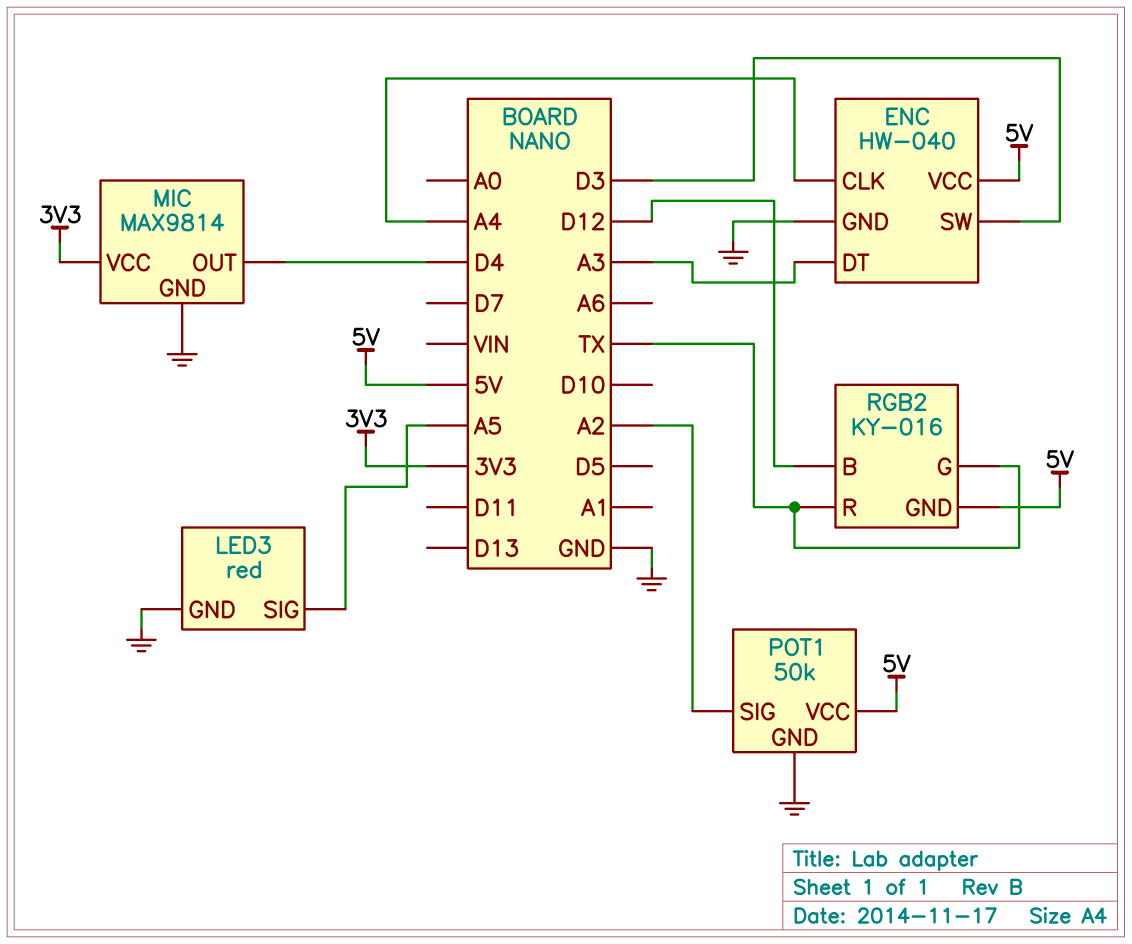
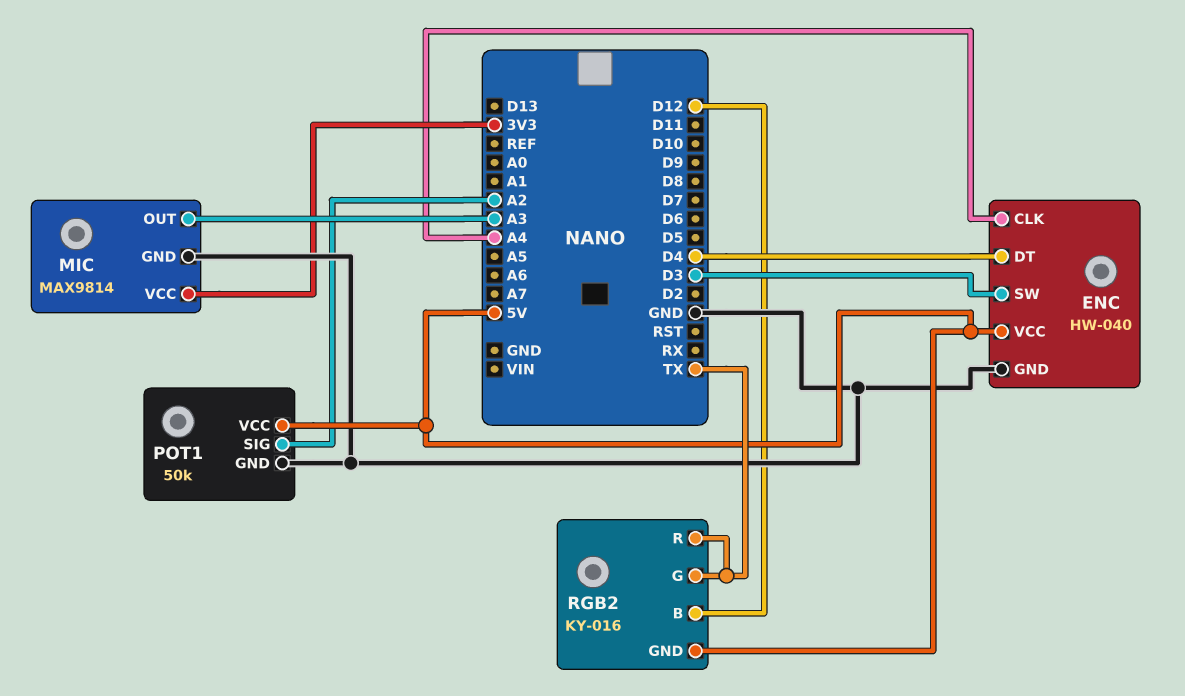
ENC pin DT: A3 -> D4
LED3: red -> none
LED3 pin GND: GND -> none
LED3 pin SIG: A5 -> none
MIC pin OUT: D4 -> A3

